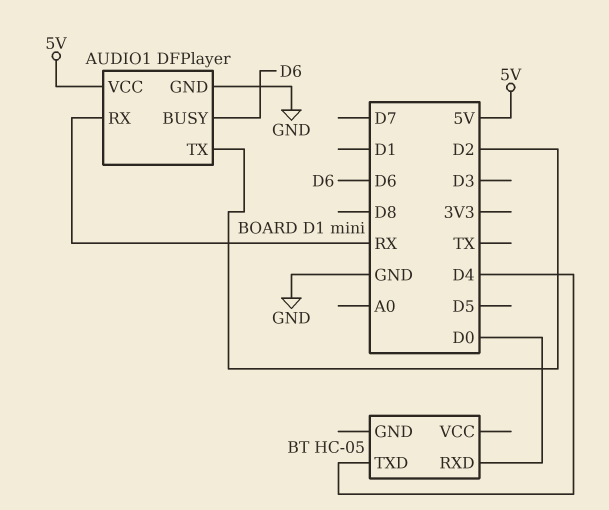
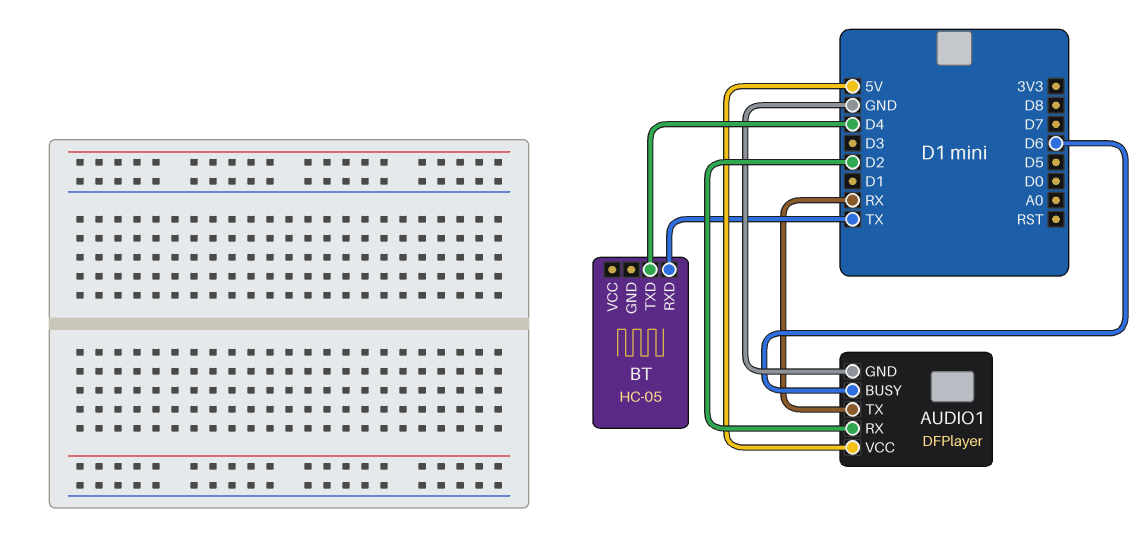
AUDIO1 pin RX: RX -> D2
AUDIO1 pin TX: D2 -> RX
BT pin RXD: D0 -> TX

